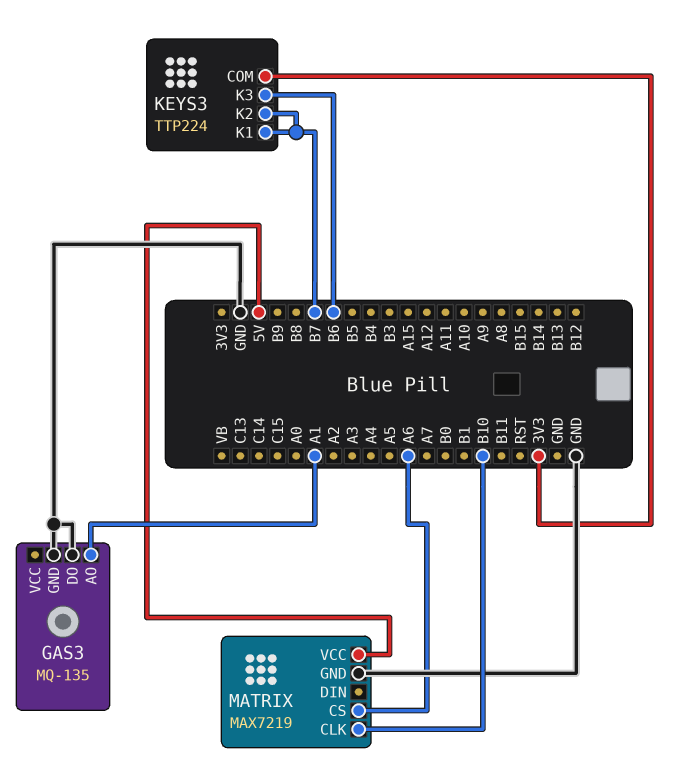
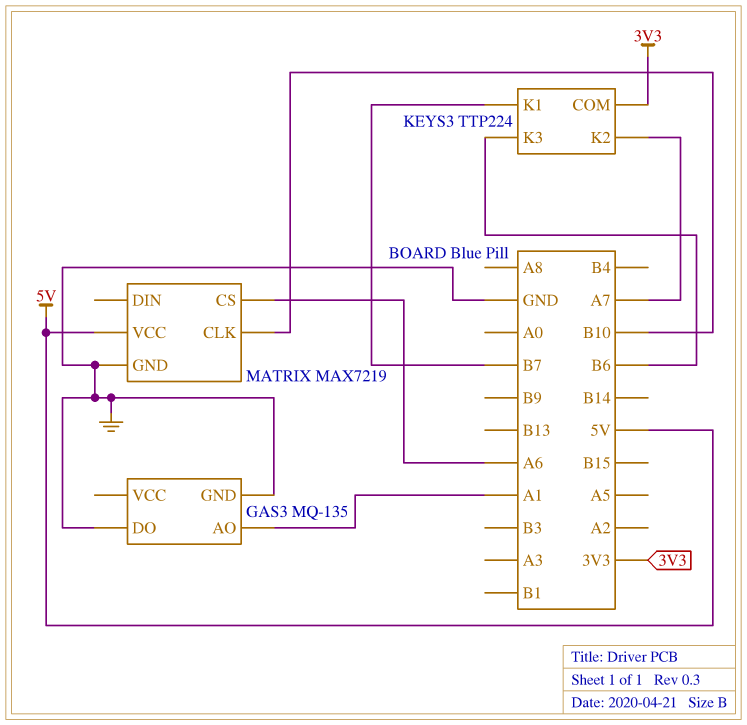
KEYS3 pin K2: B7 -> A7

